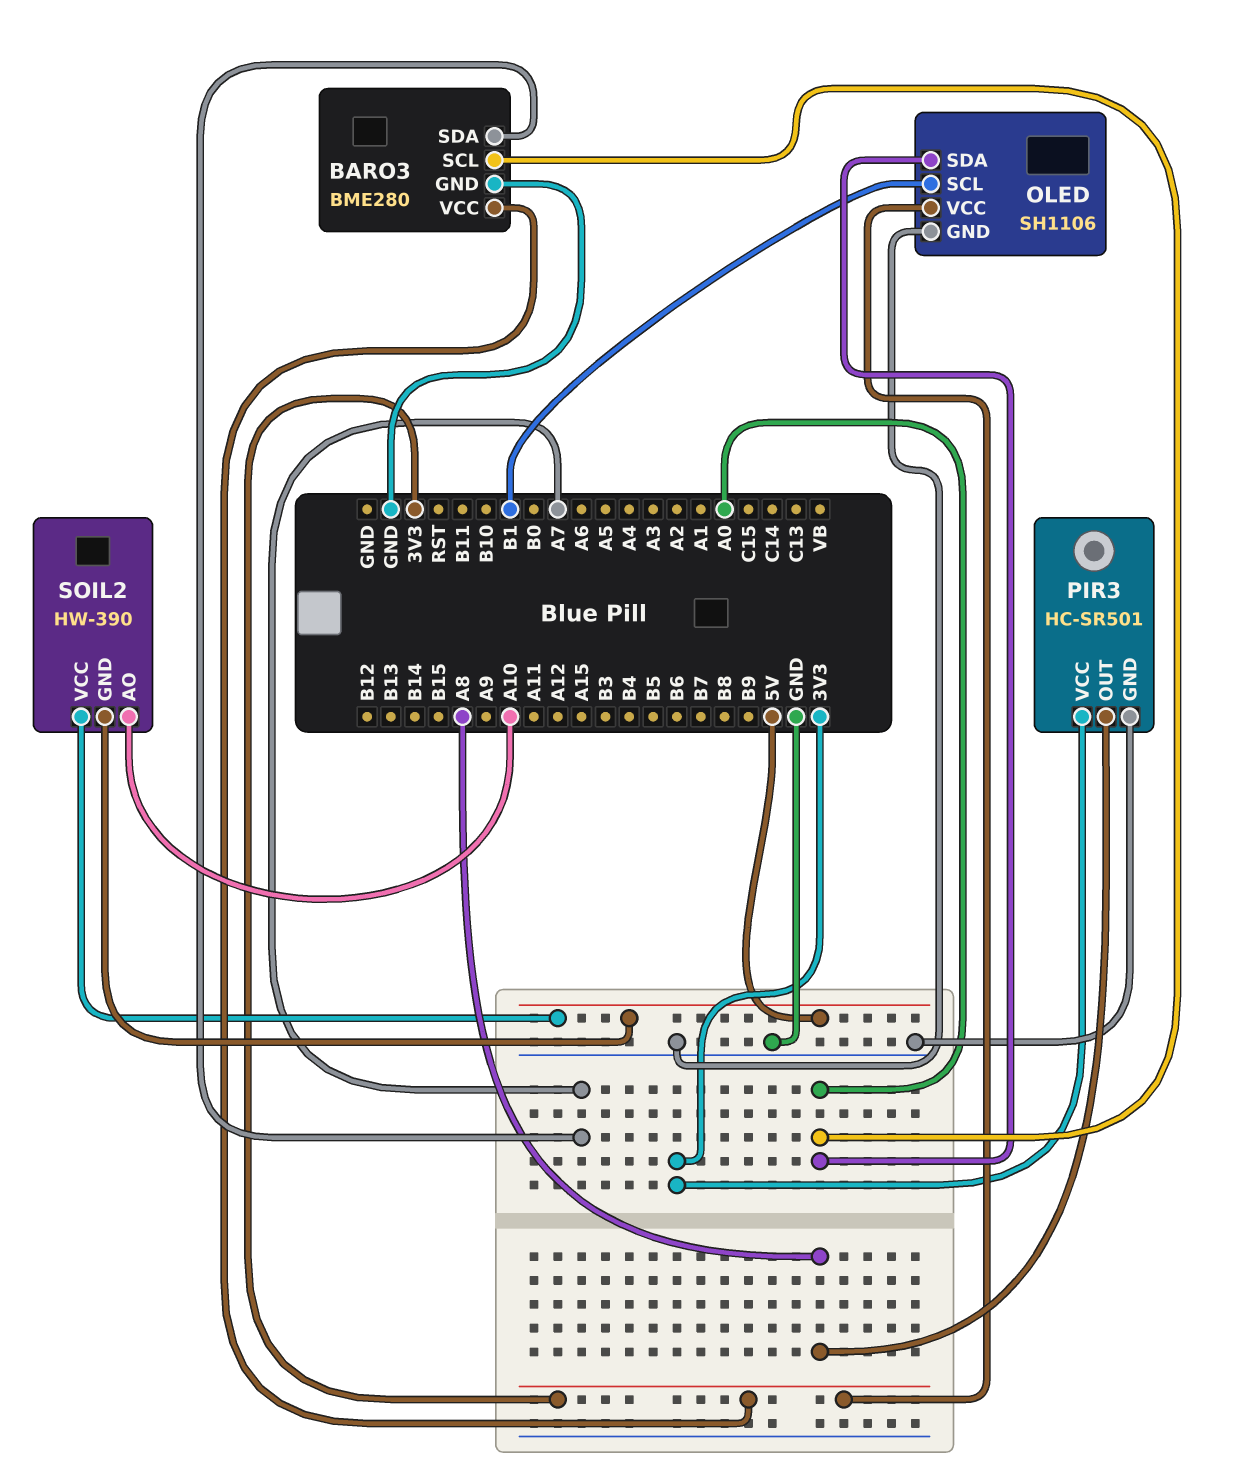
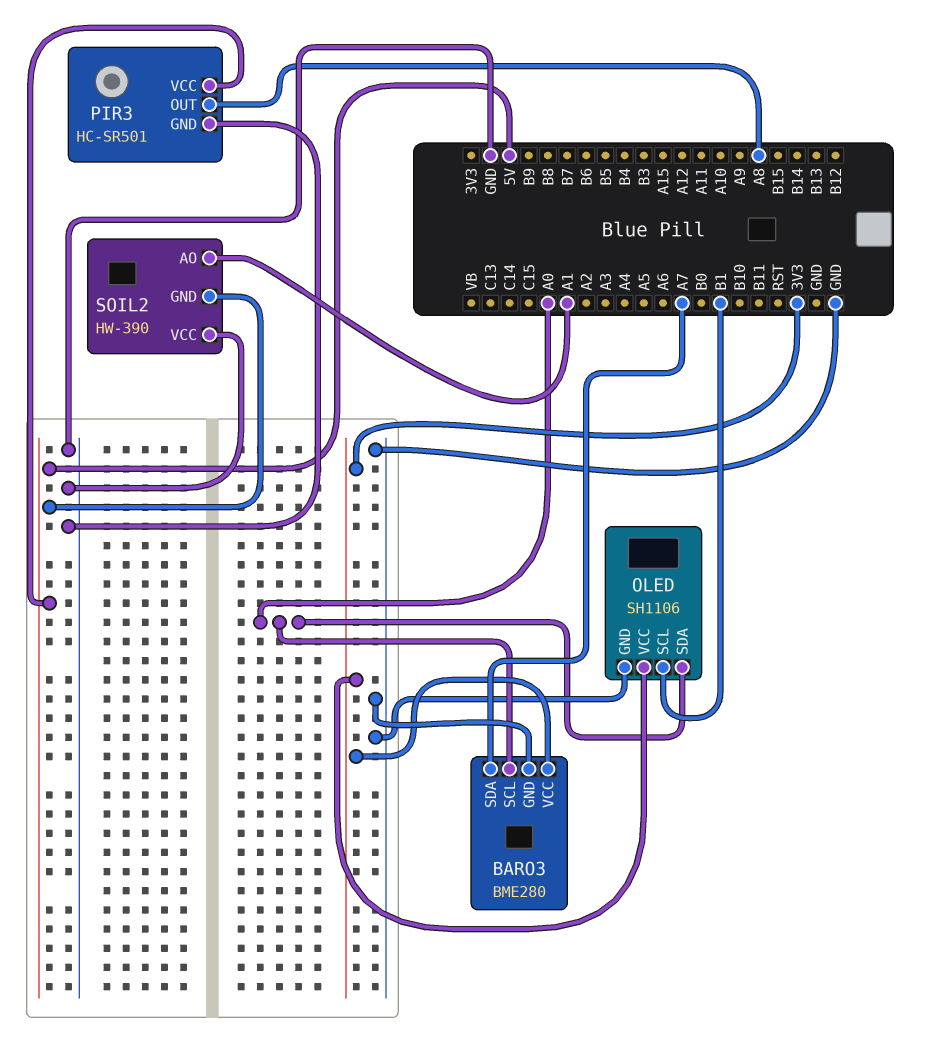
PIR3 pin VCC: 3V3 -> 5V
SOIL2 pin AO: A10 -> A1
SOIL2 pin VCC: 5V -> GND

